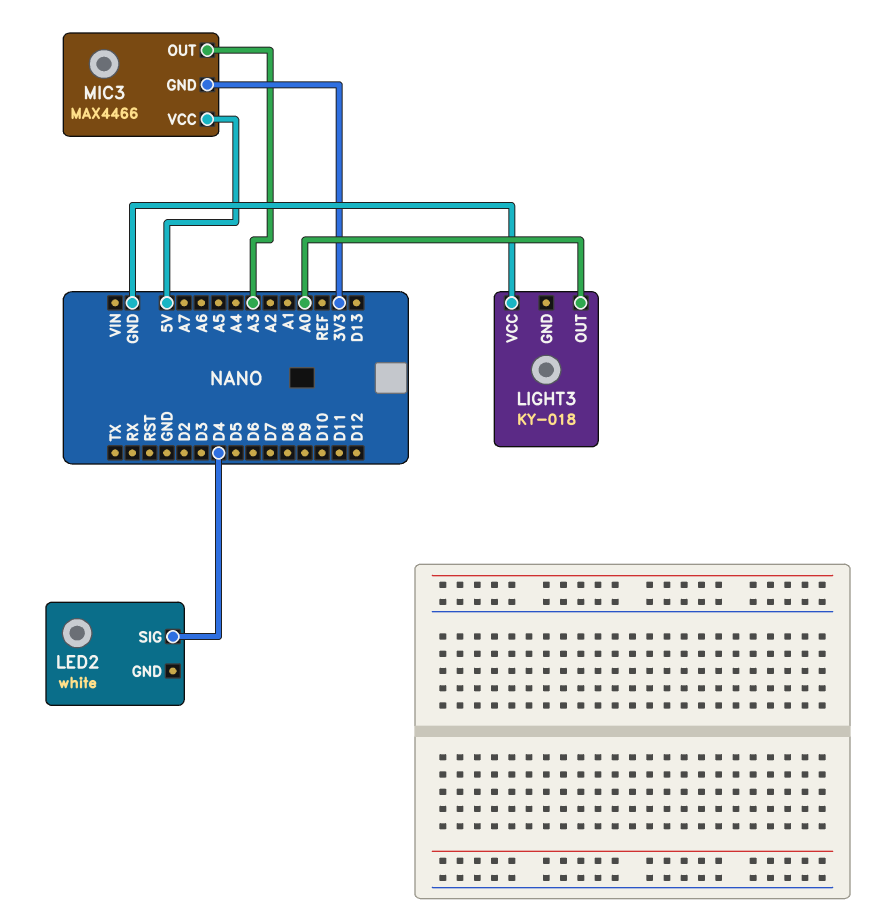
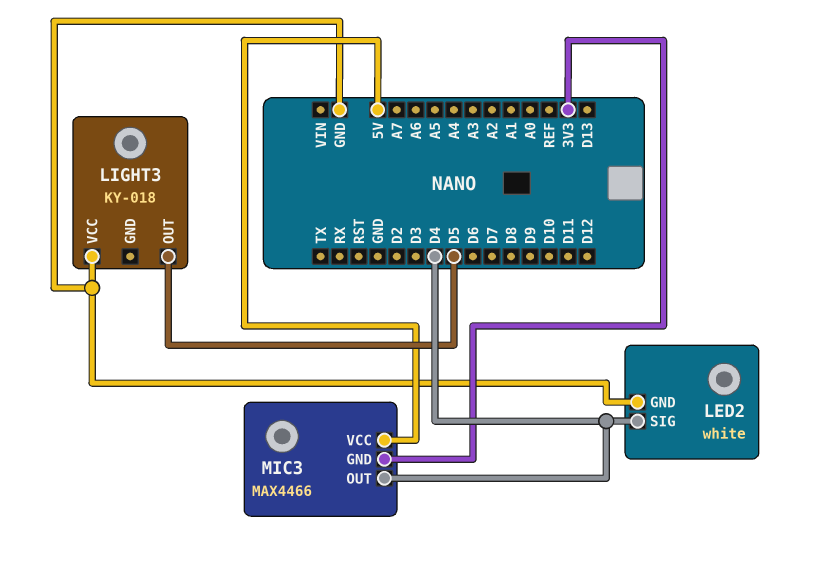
LED2 pin GND: none -> GND
LIGHT3 pin OUT: A0 -> D5
MIC3 pin OUT: A3 -> D4

